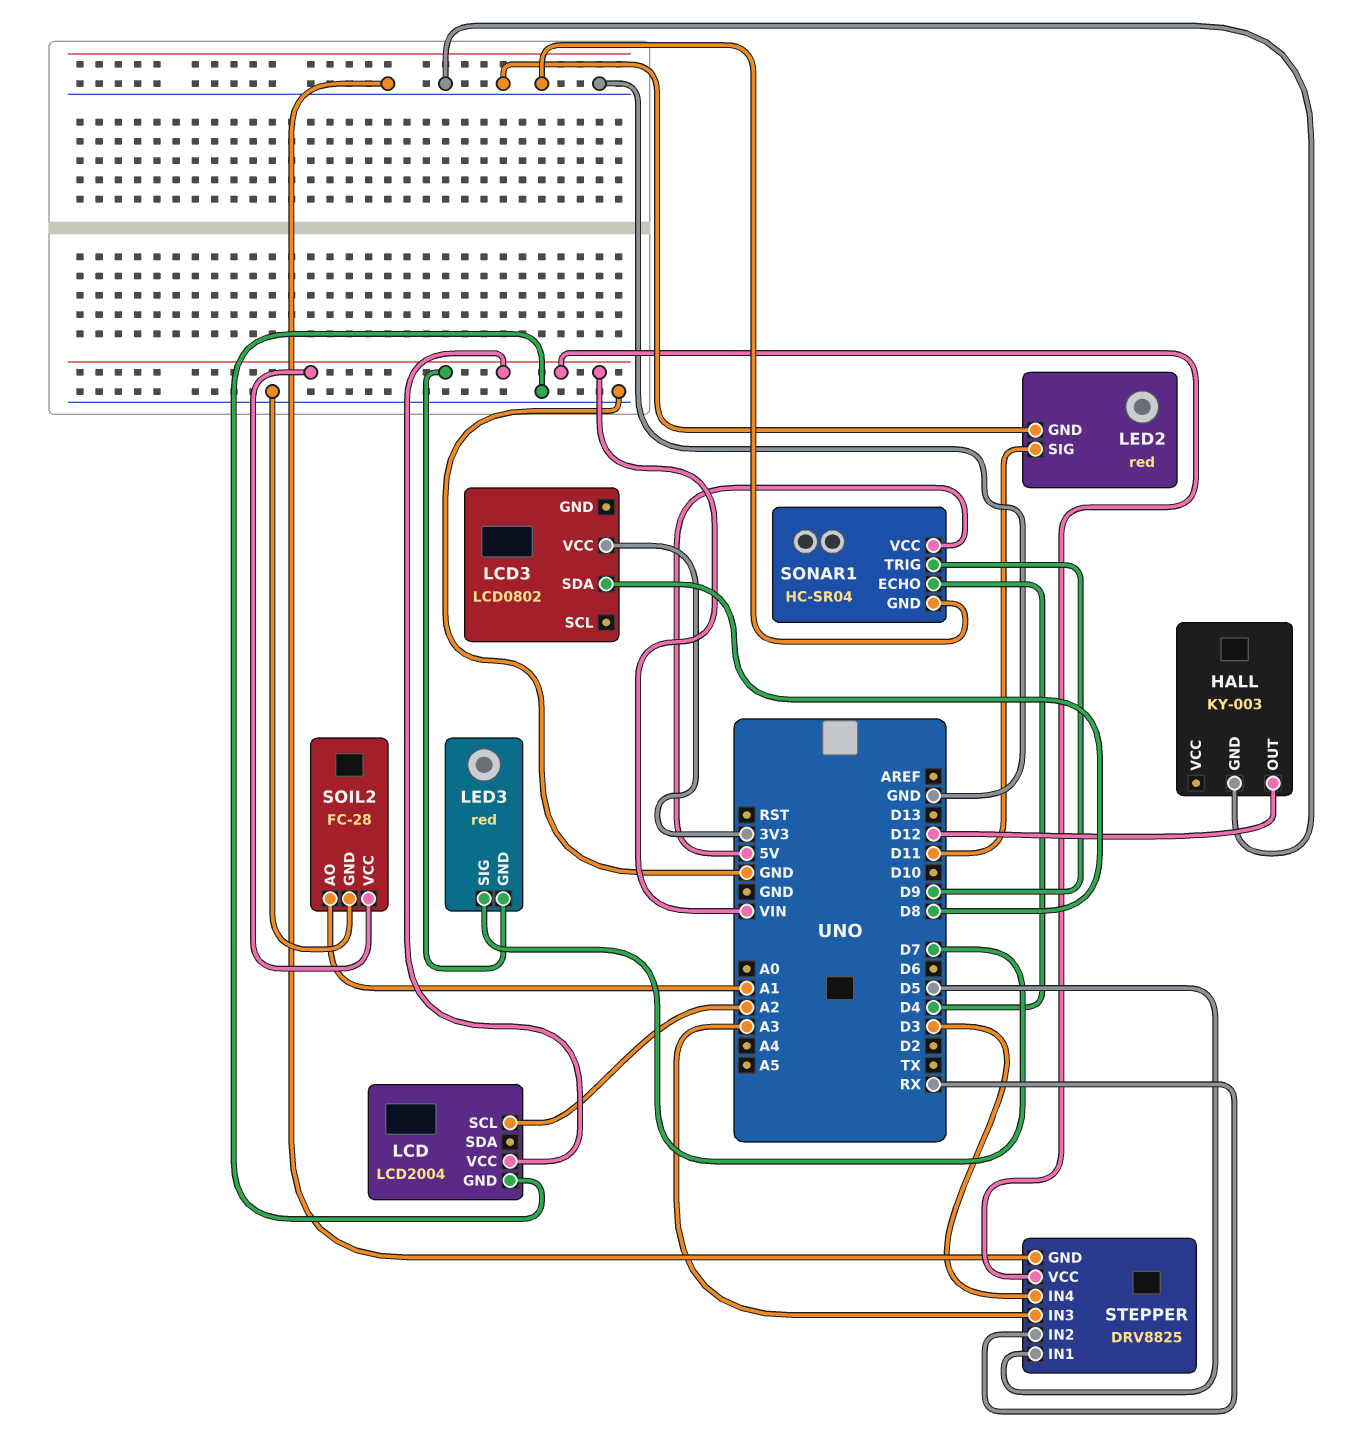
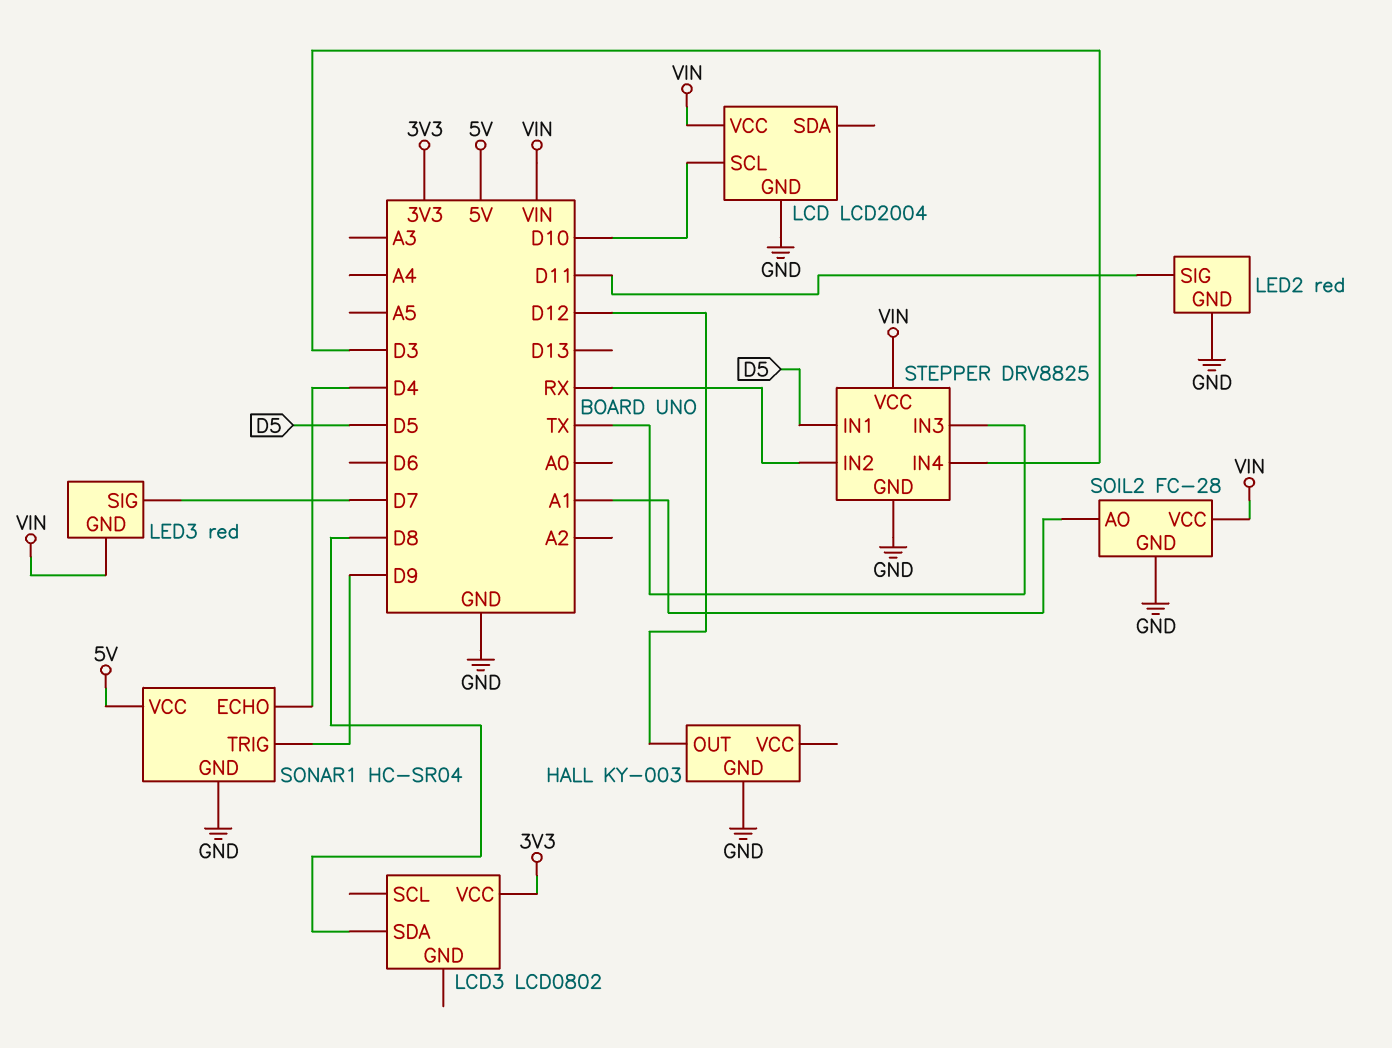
LCD pin SCL: A2 -> D10
STEPPER pin IN3: A3 -> TX

